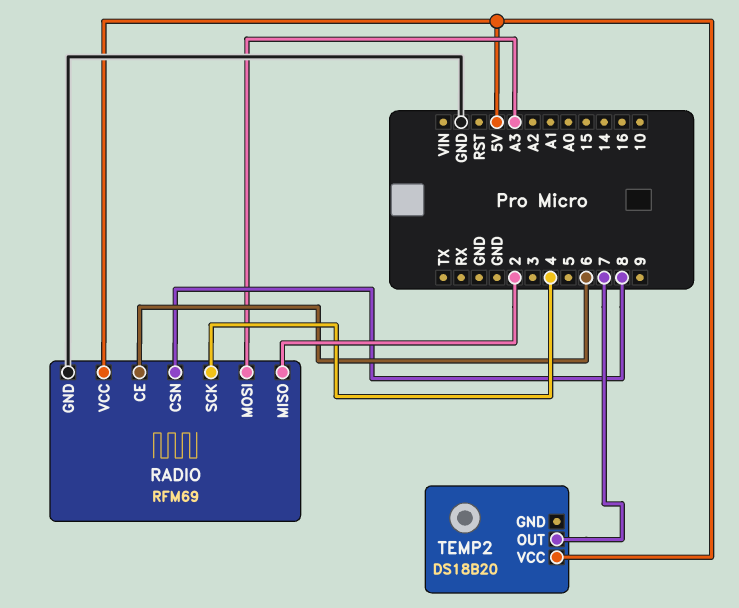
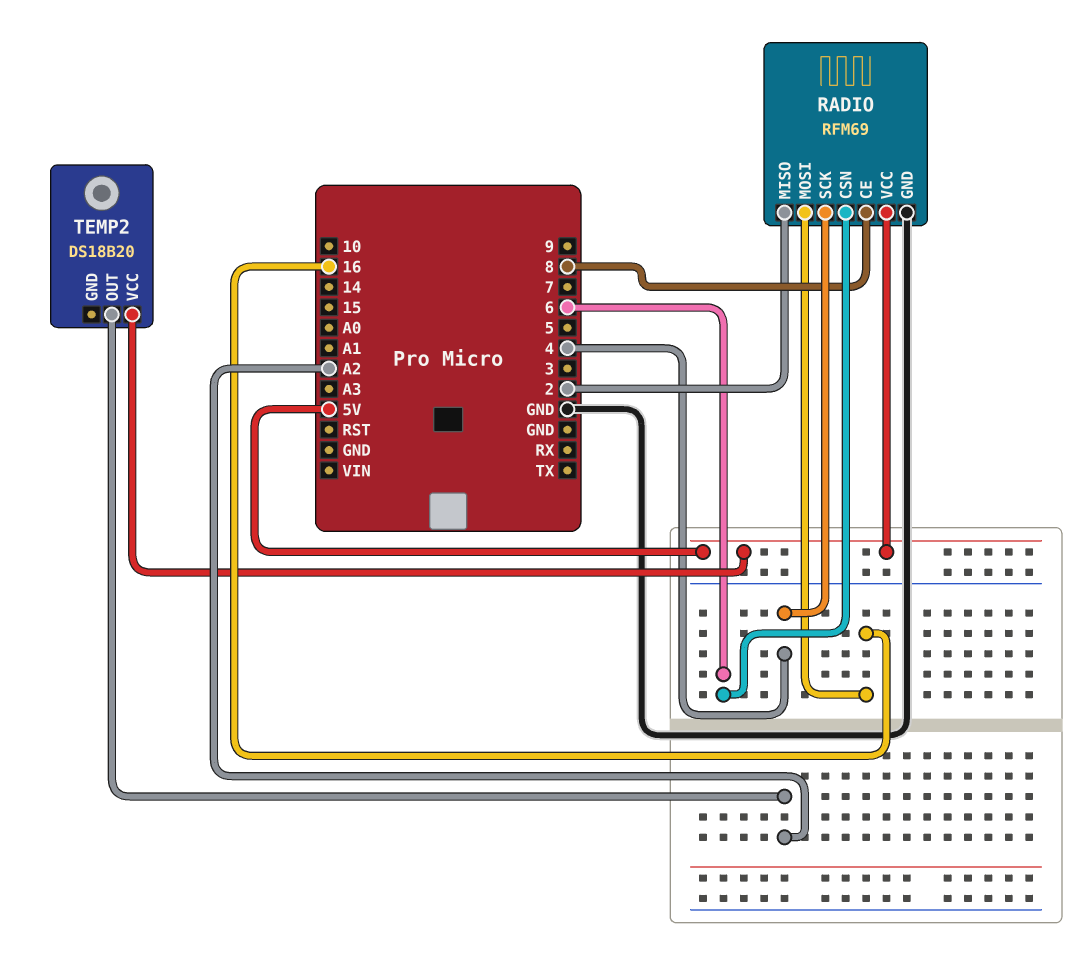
RADIO pin CE: 6 -> 8
RADIO pin CSN: 8 -> 6
RADIO pin MOSI: A3 -> 16
TEMP2 pin OUT: 7 -> A2

